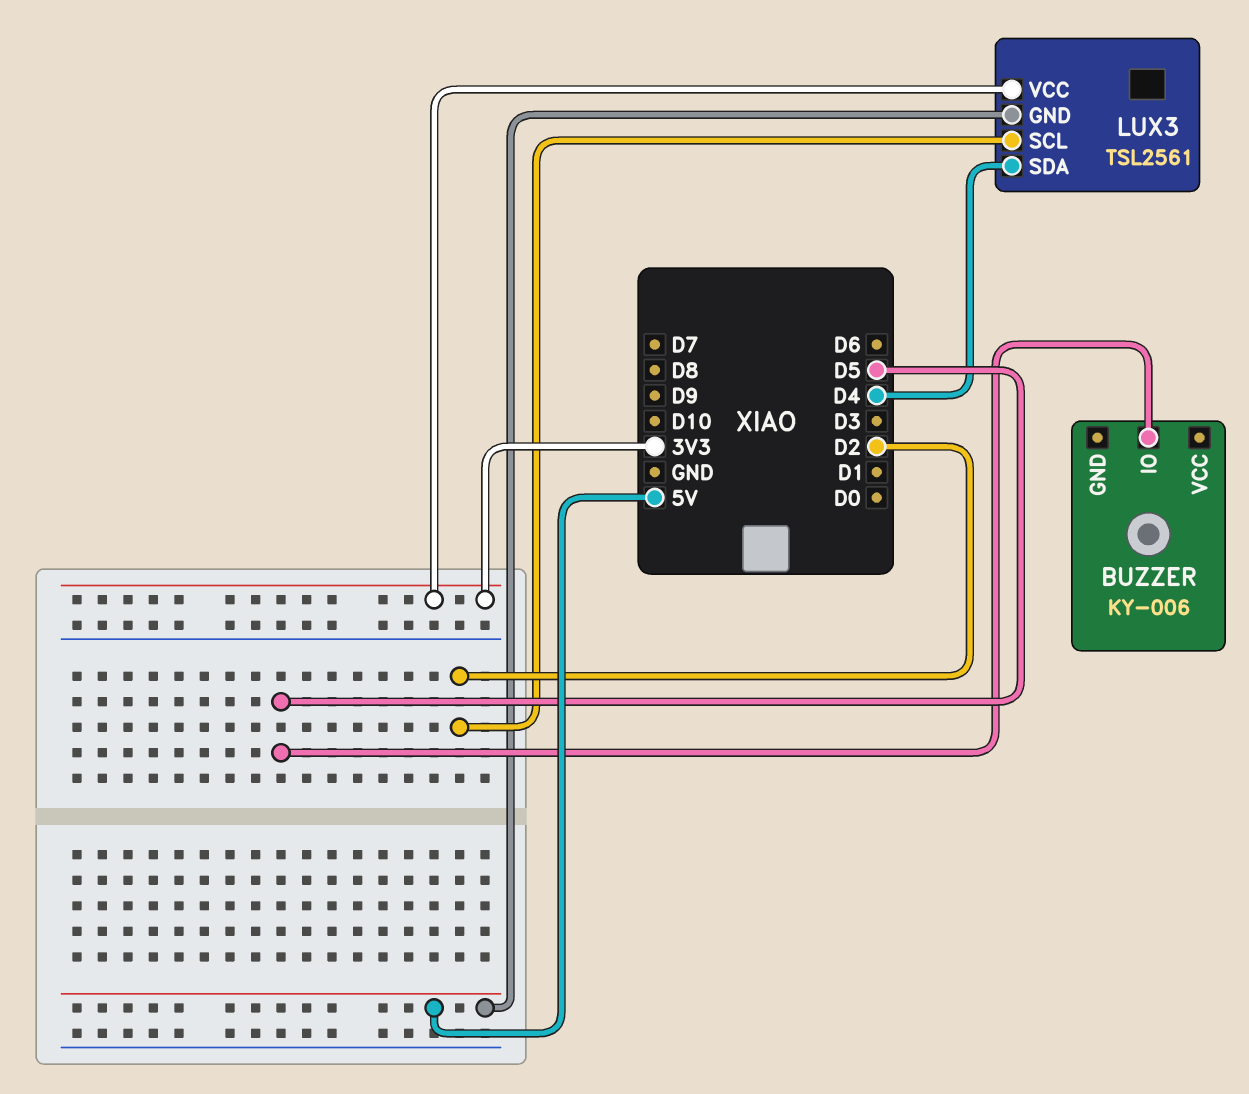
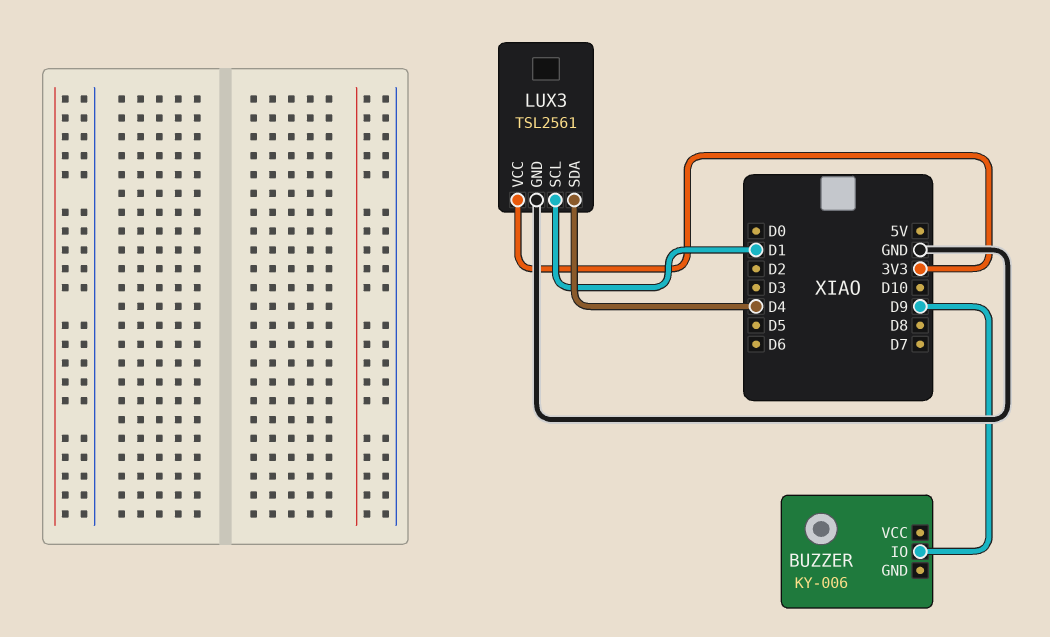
BUZZER pin IO: D5 -> D9
LUX3 pin GND: 5V -> GND
LUX3 pin SCL: D2 -> D1

